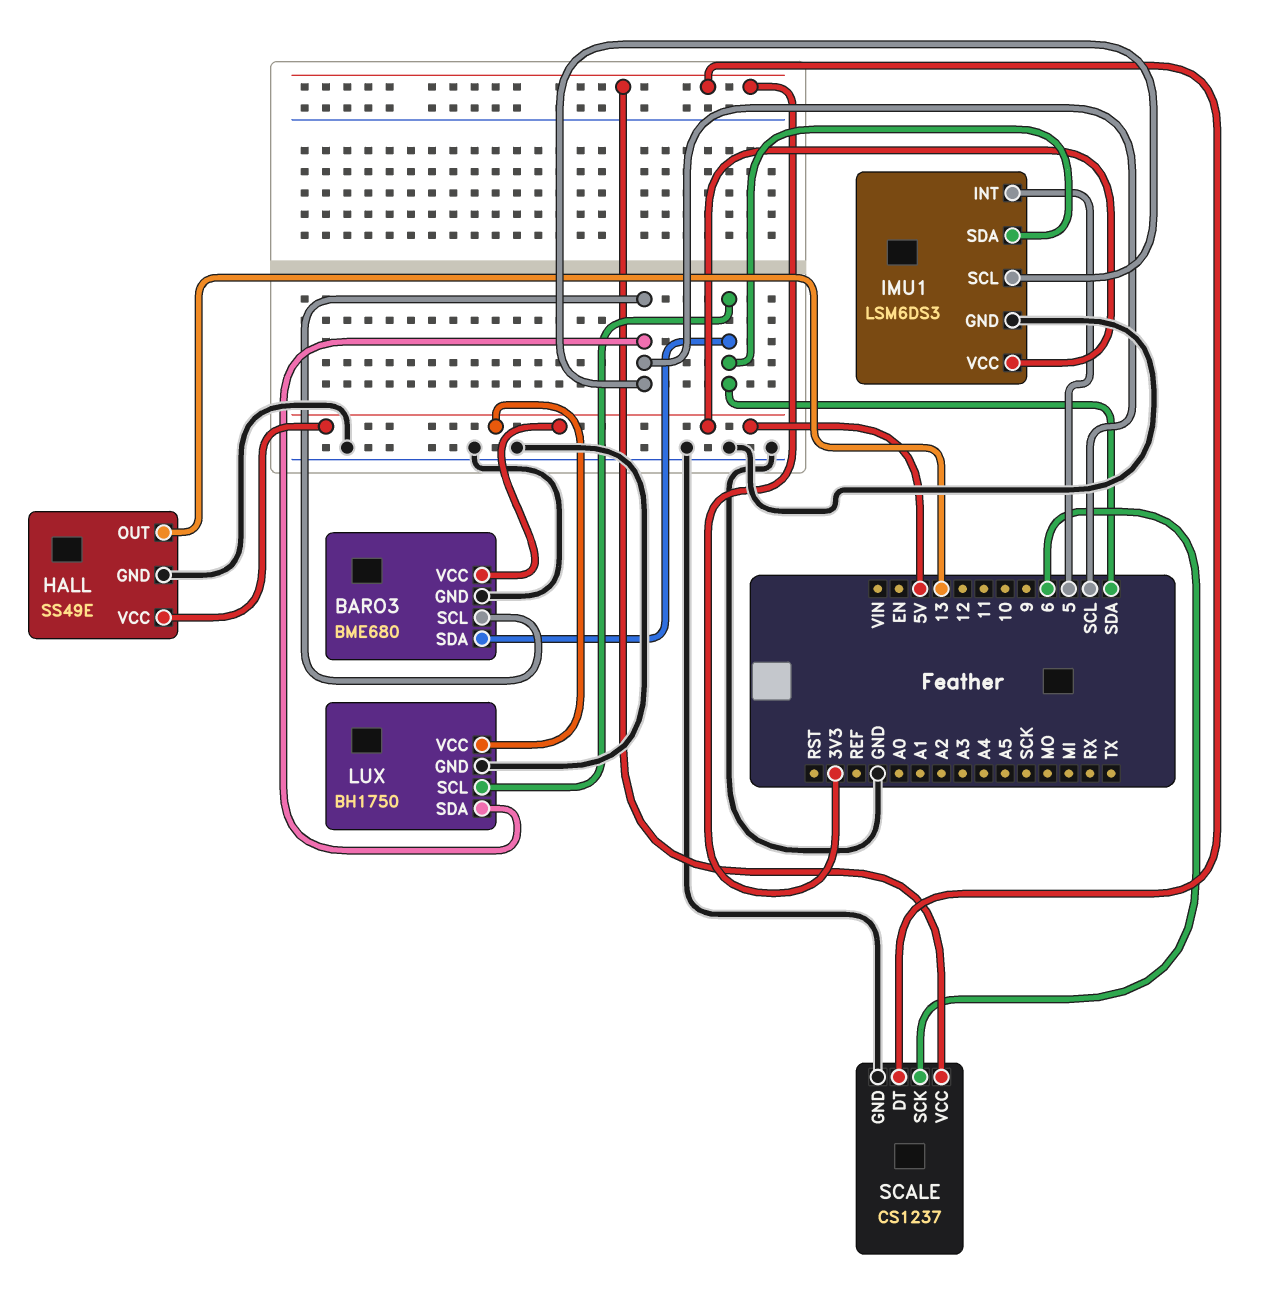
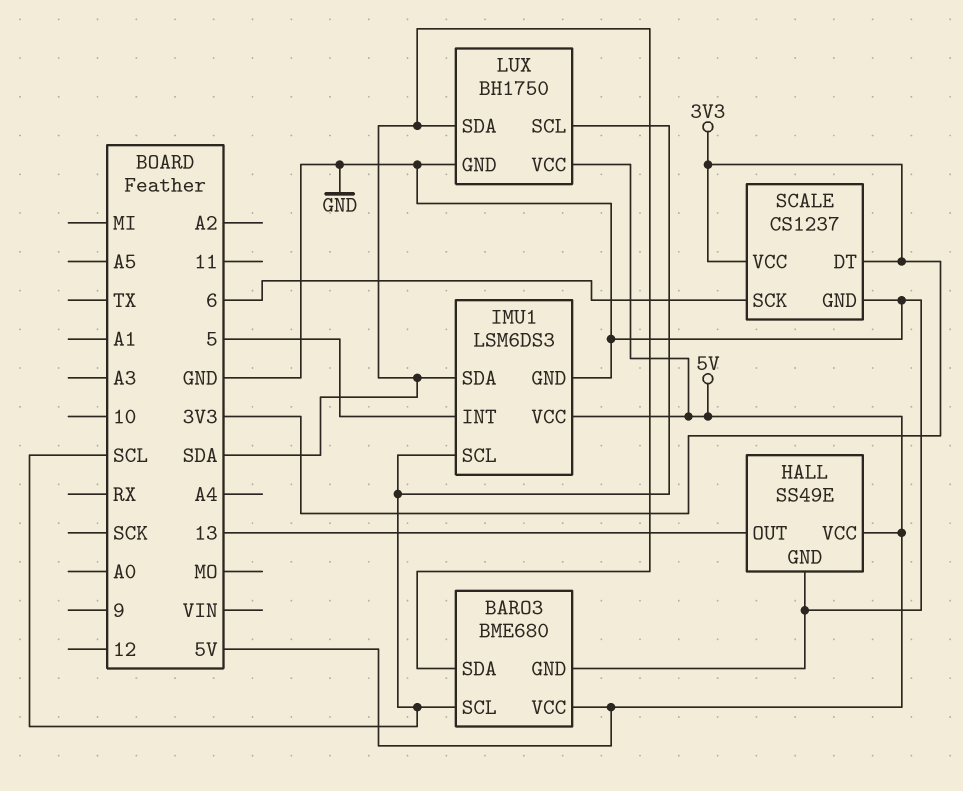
LUX pin SCL: SDA -> SCL
LUX pin SDA: SCL -> SDA

